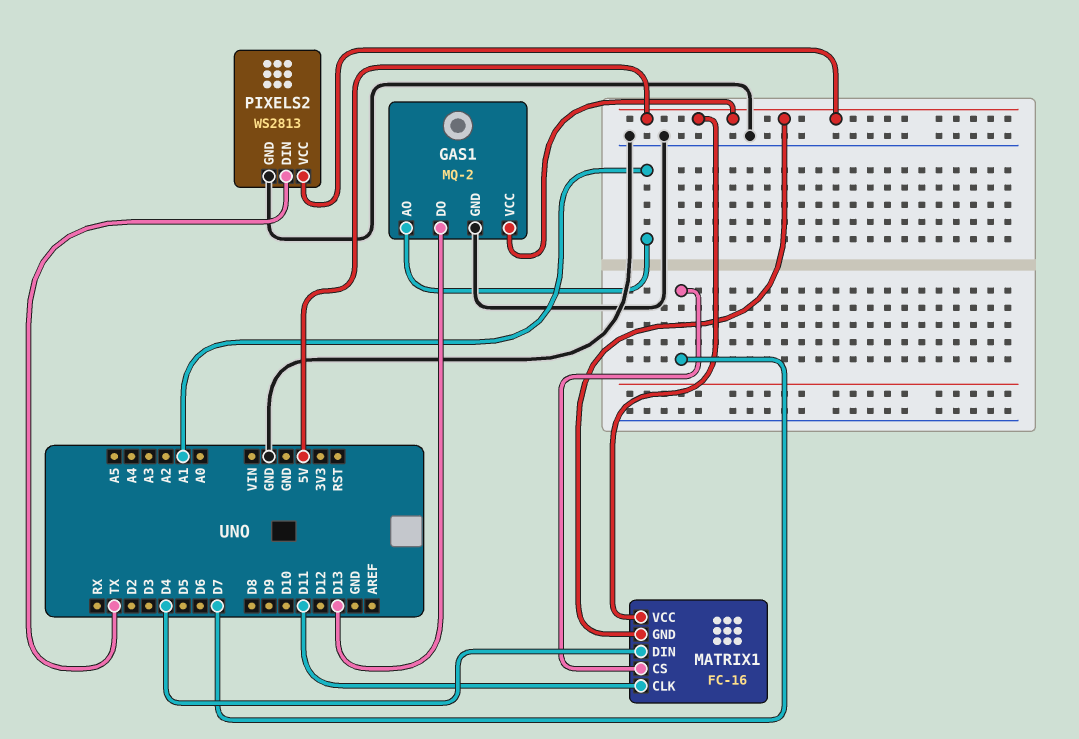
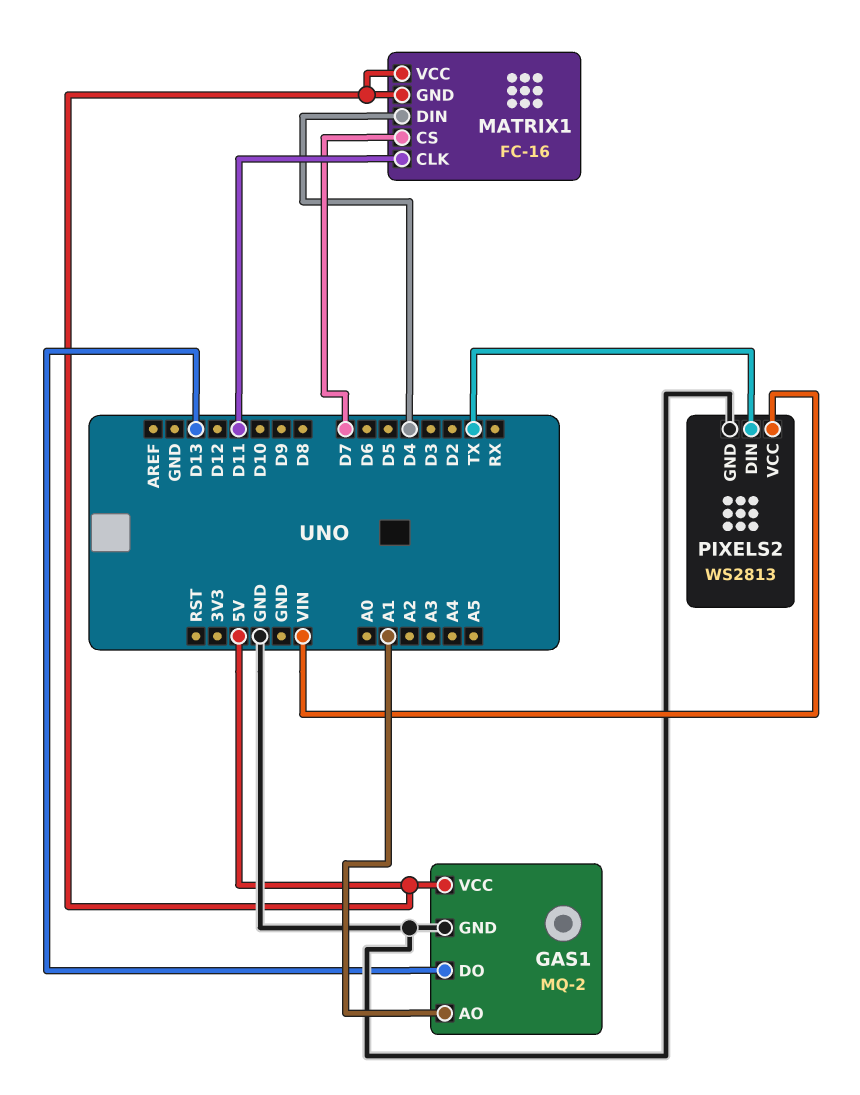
PIXELS2 pin VCC: 5V -> VIN

